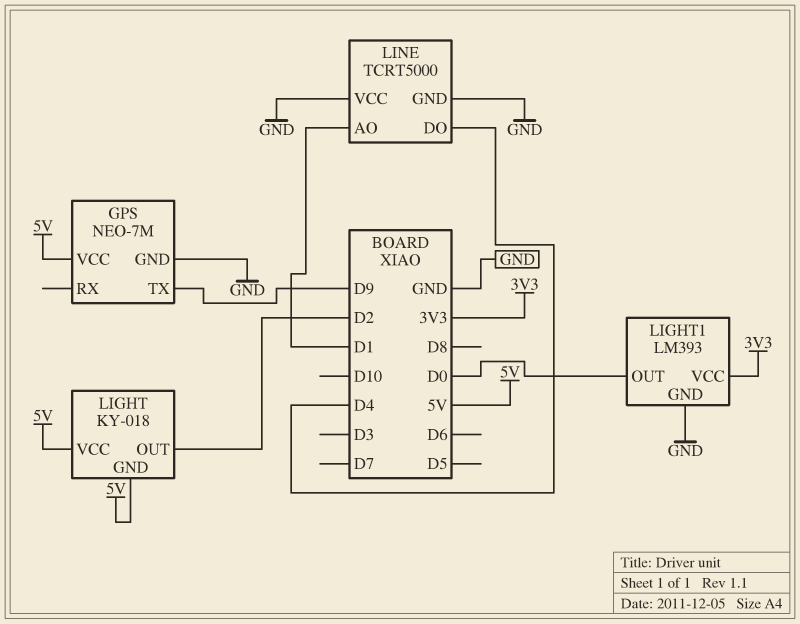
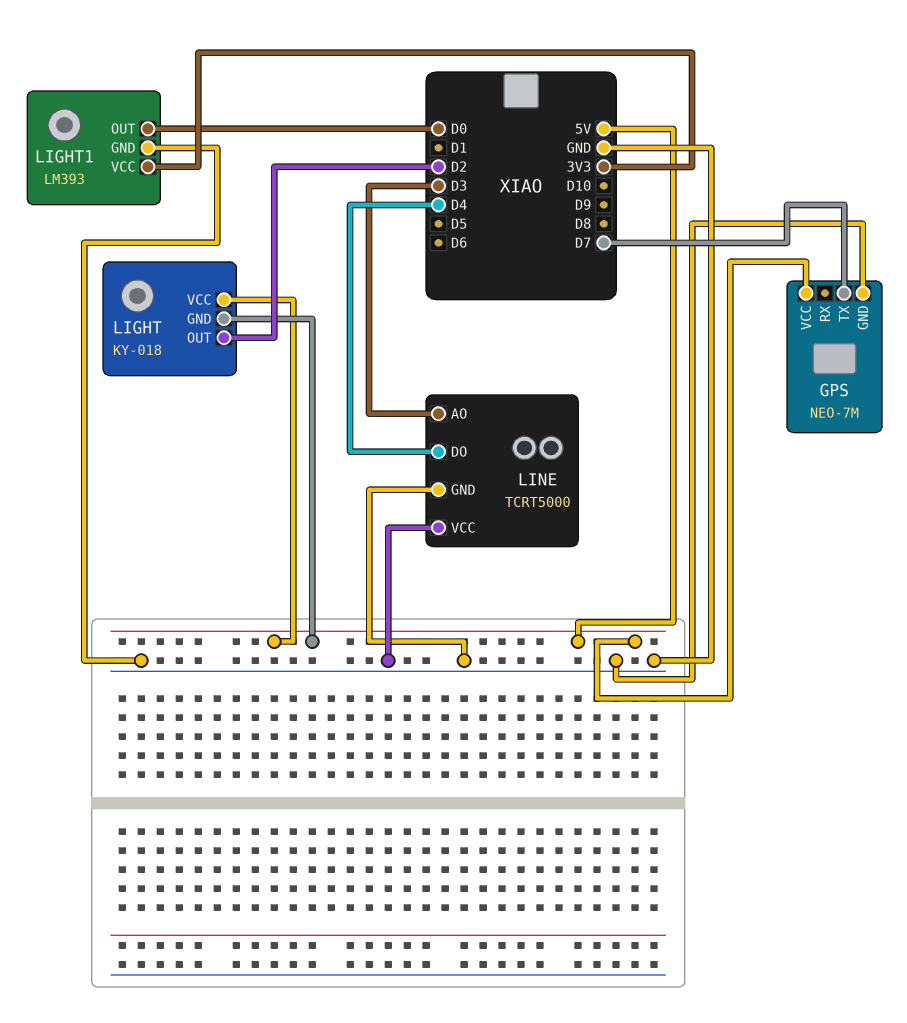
GPS pin TX: D9 -> D7
LINE pin AO: D1 -> D3

